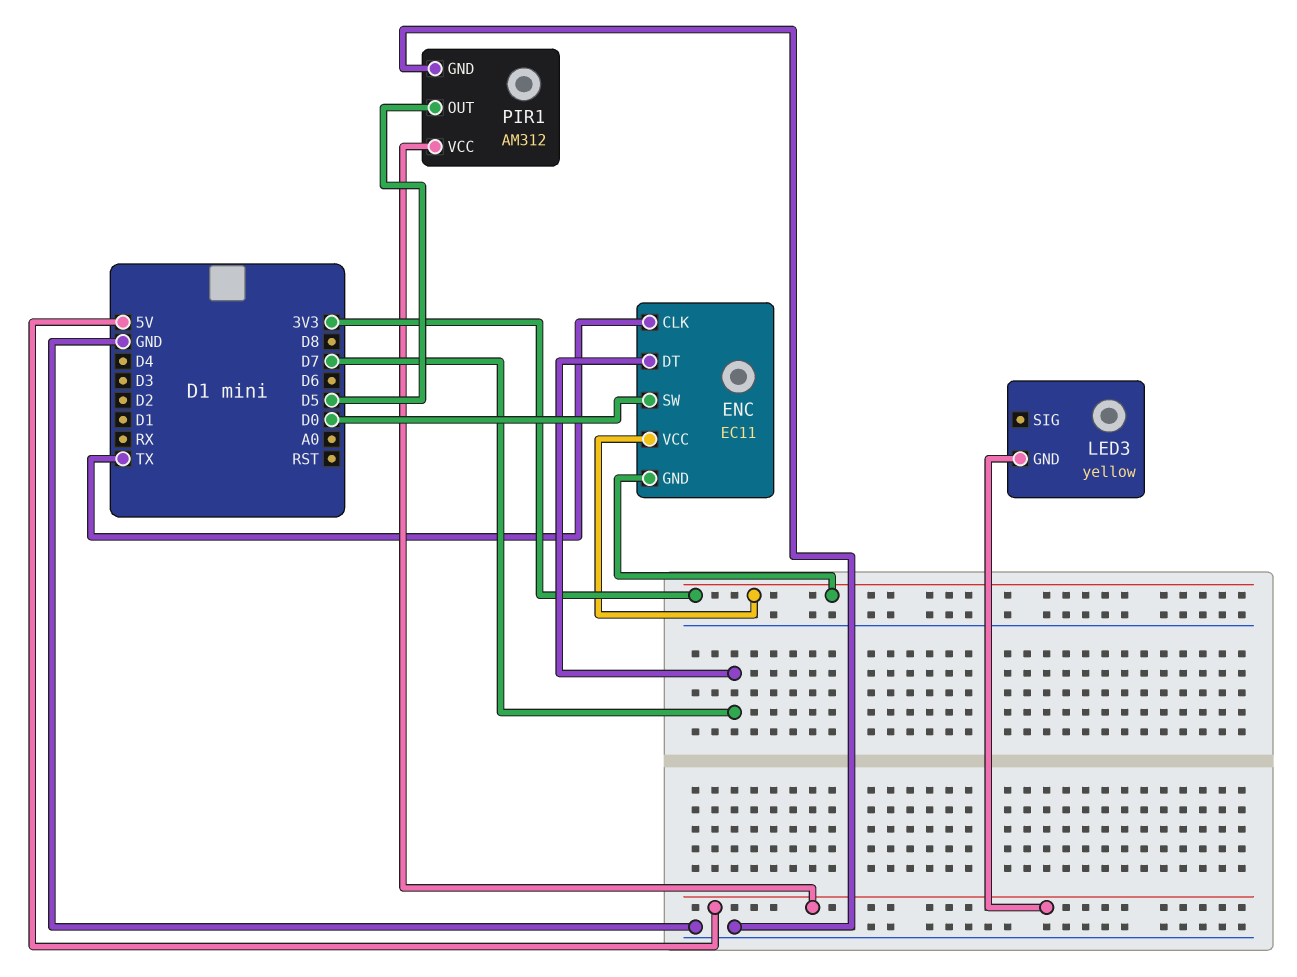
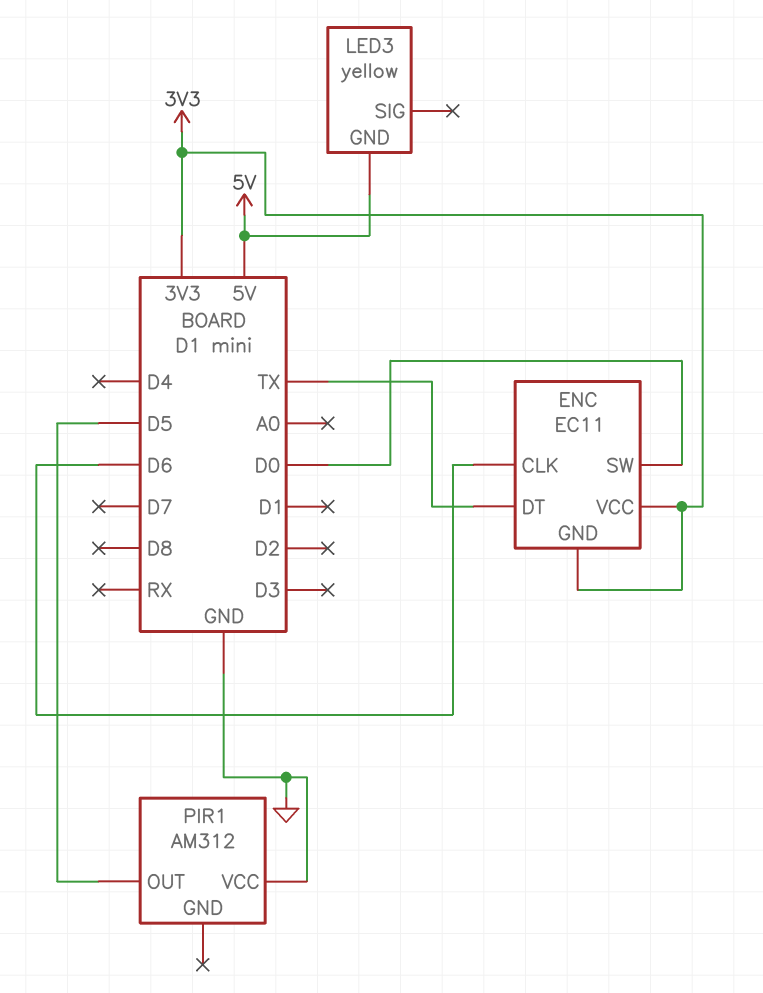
ENC pin CLK: TX -> D6
ENC pin DT: D7 -> TX
PIR1 pin GND: GND -> none
PIR1 pin VCC: 5V -> GND

